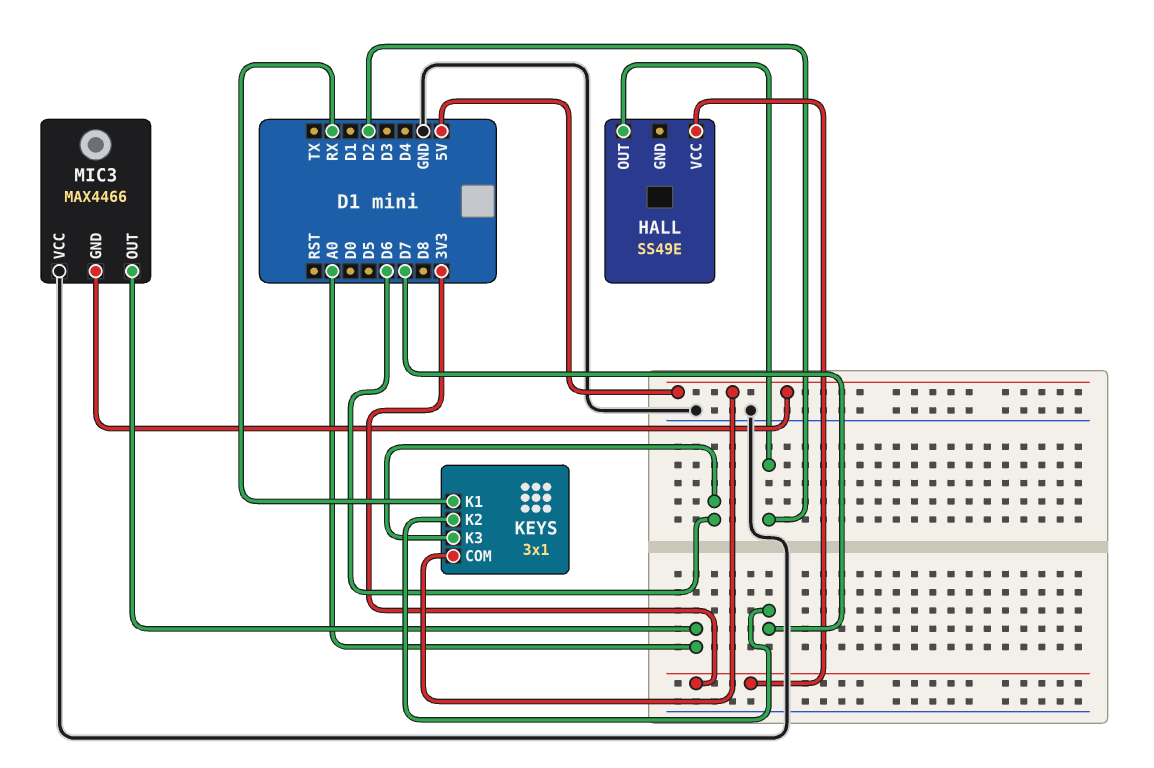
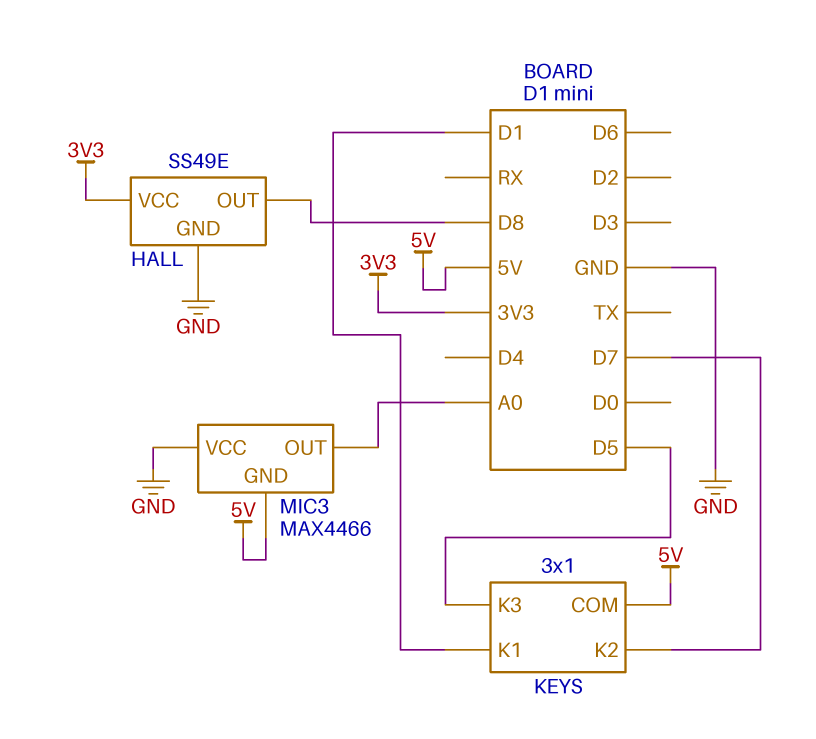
HALL pin GND: none -> GND
HALL pin OUT: D2 -> D8
KEYS pin K1: RX -> D1
KEYS pin K3: D6 -> D5

